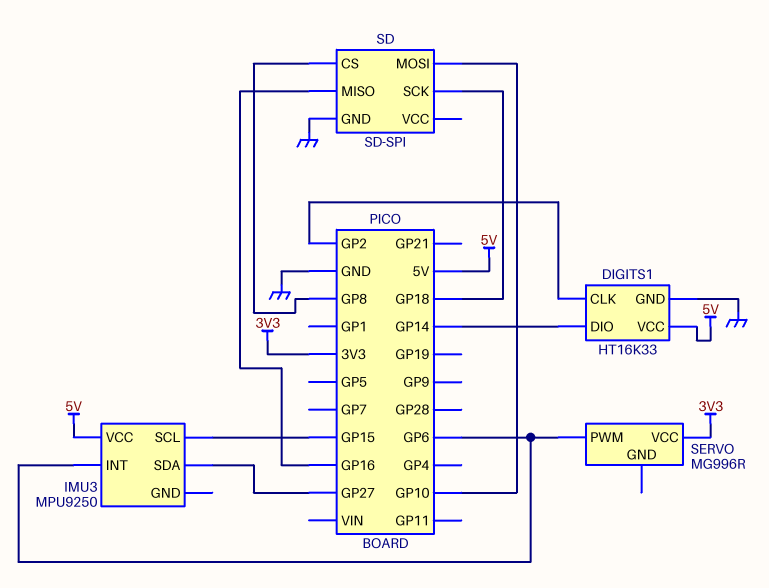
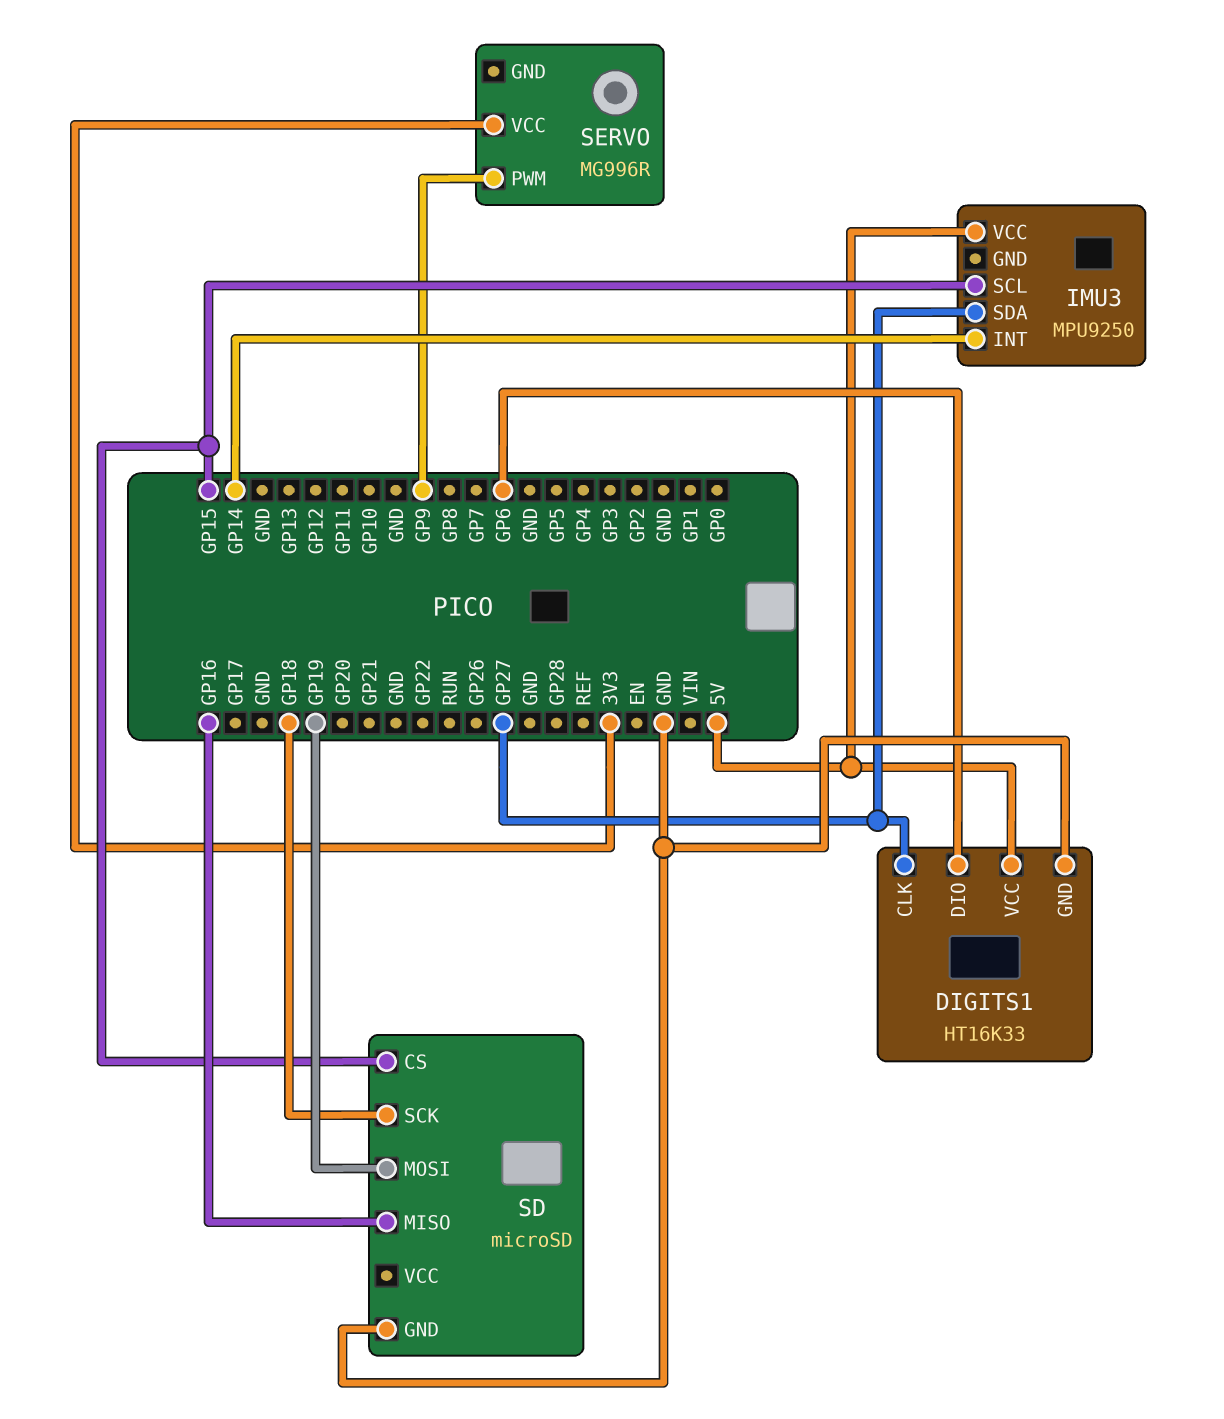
DIGITS1 pin CLK: GP2 -> GP27
DIGITS1 pin DIO: GP14 -> GP6
IMU3 pin INT: GP6 -> GP14
SD: SD-SPI -> microSD
SD pin CS: GP8 -> GP15
SD pin MOSI: GP10 -> GP19
SERVO pin PWM: GP6 -> GP9

